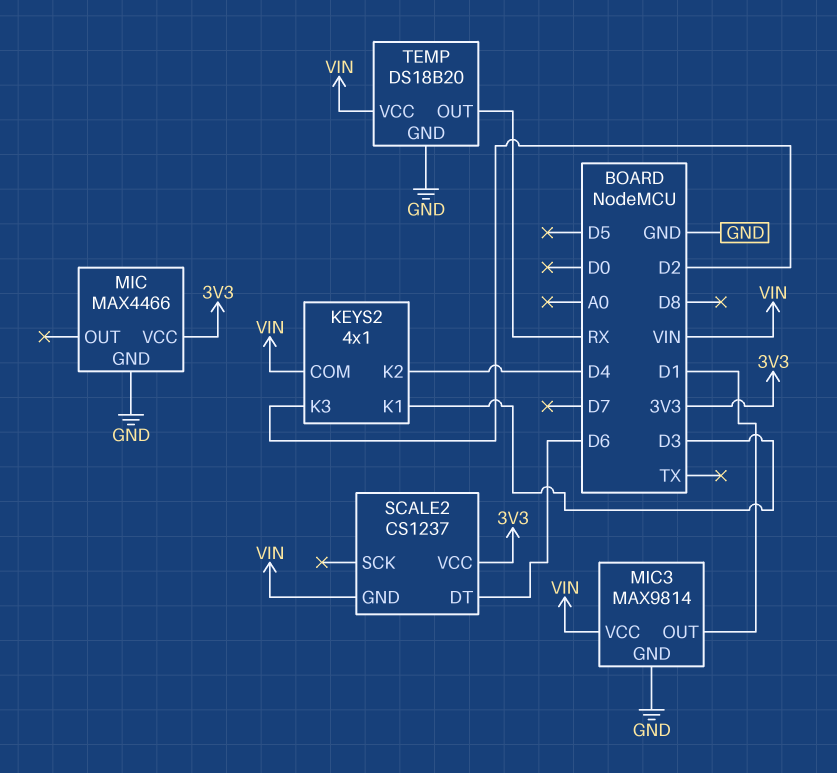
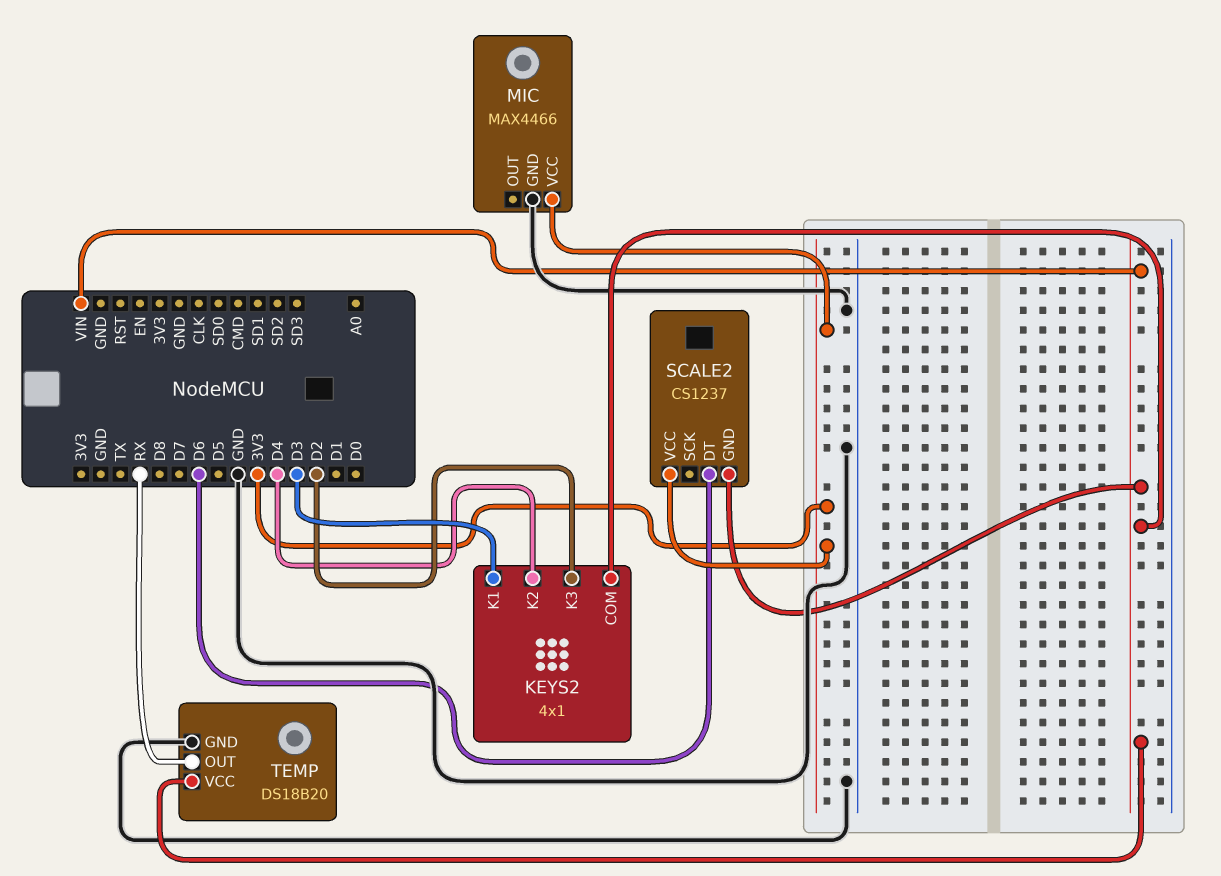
MIC3: MAX9814 -> none
MIC3 pin GND: GND -> none
MIC3 pin OUT: D1 -> none
MIC3 pin VCC: VIN -> none

